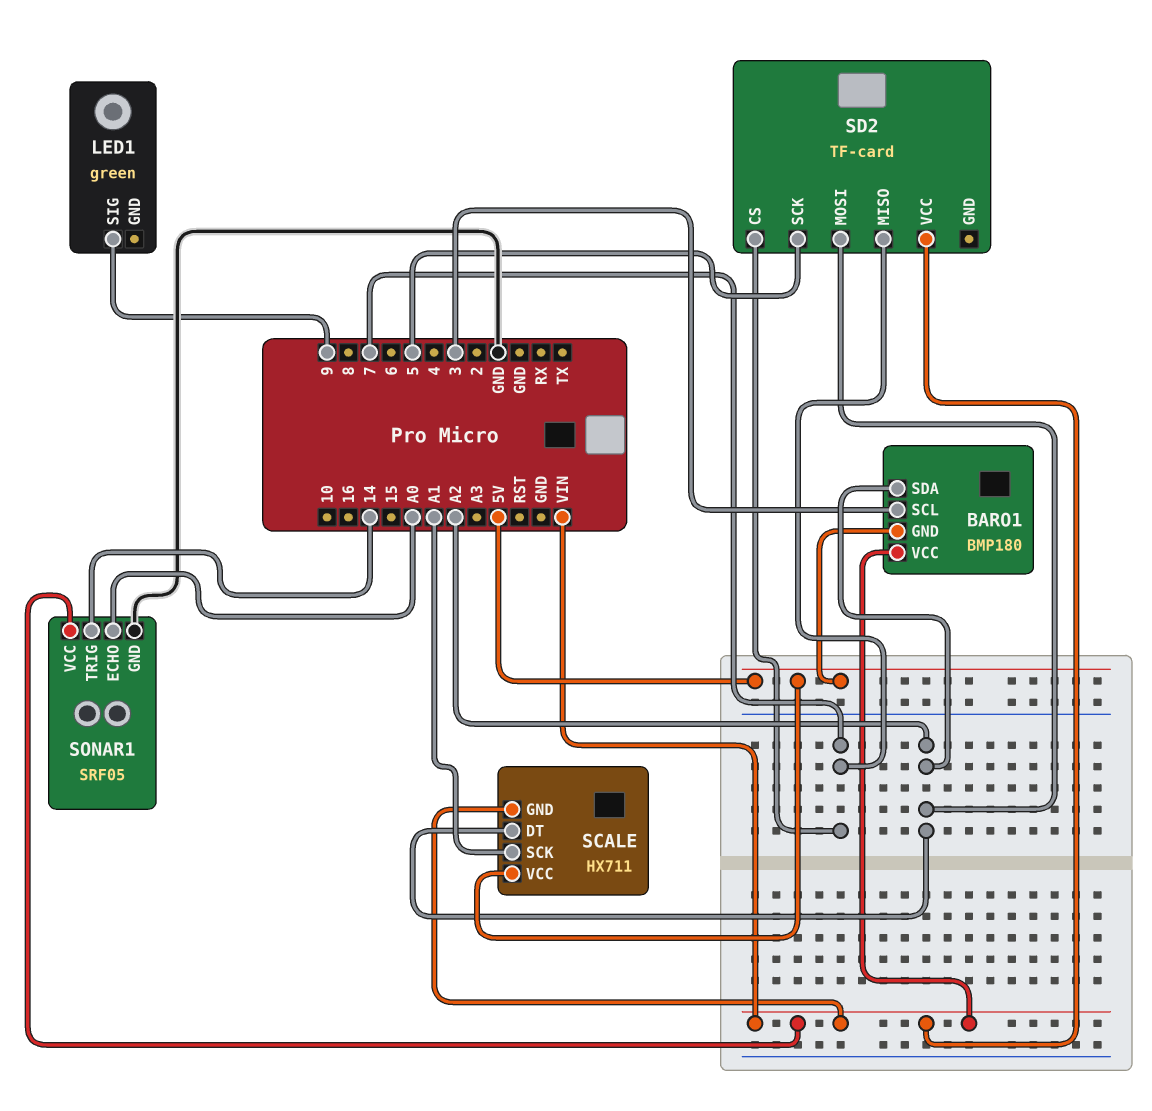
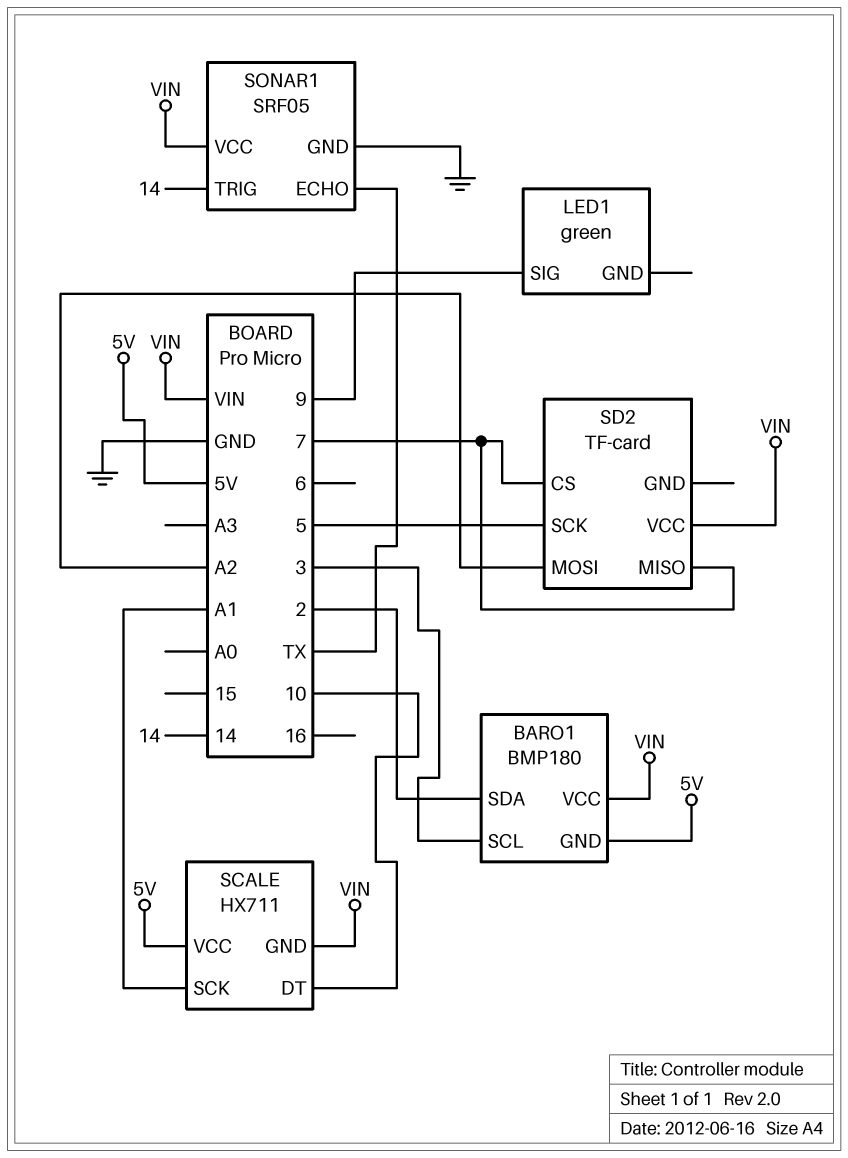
BARO1 pin SDA: A2 -> 2
SCALE pin DT: A2 -> 10
SONAR1 pin ECHO: A0 -> TX

